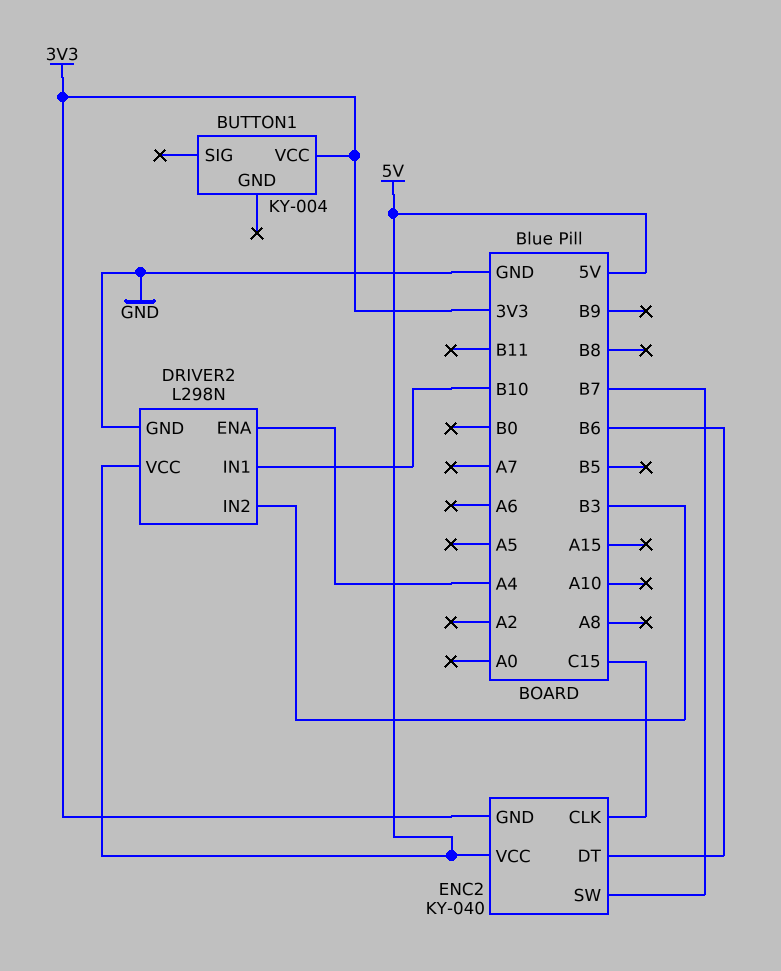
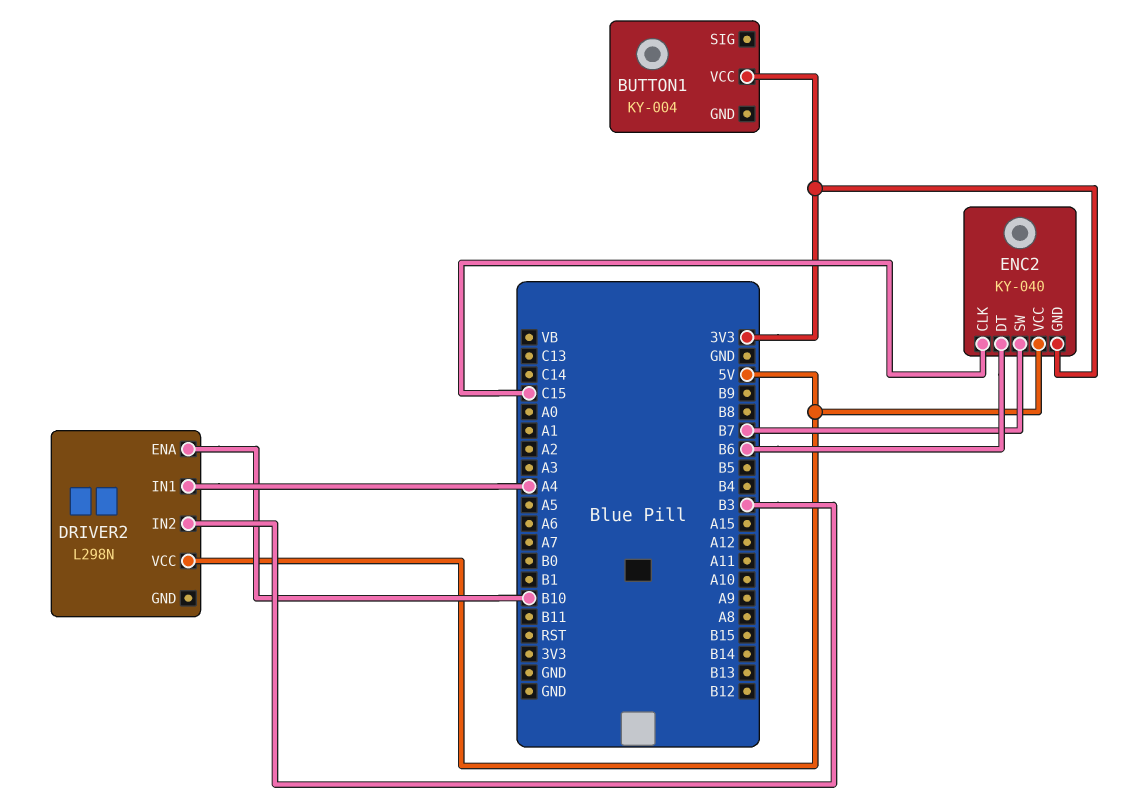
DRIVER2 pin ENA: A4 -> B10
DRIVER2 pin GND: GND -> none
DRIVER2 pin IN1: B10 -> A4

